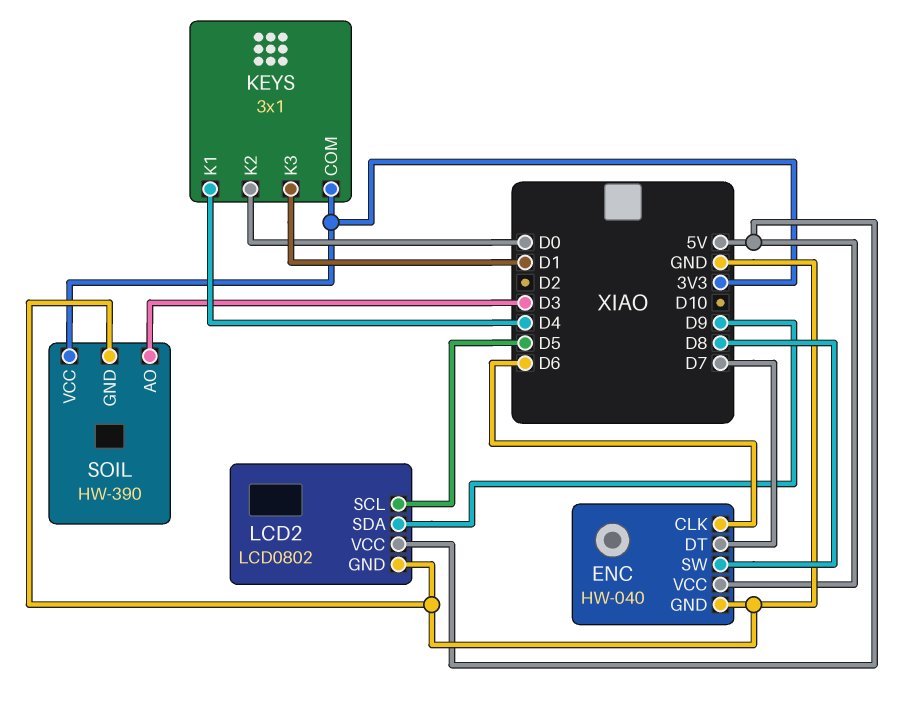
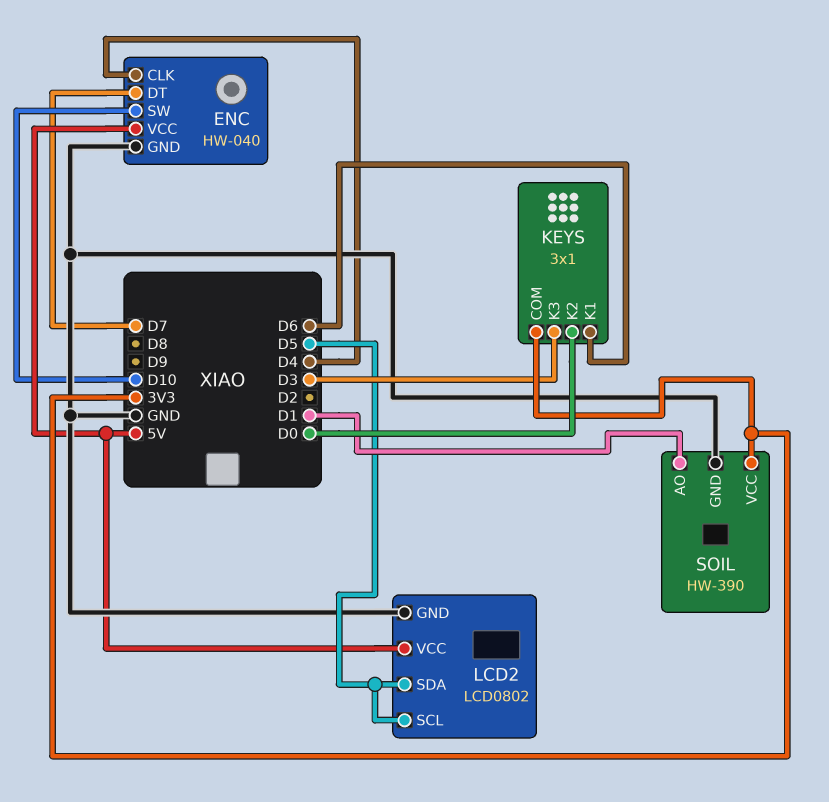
ENC pin CLK: D6 -> D4
ENC pin SW: D8 -> D10
KEYS pin K1: D4 -> D6
KEYS pin K3: D1 -> D3
LCD2 pin SDA: D9 -> D5
SOIL pin AO: D3 -> D1

